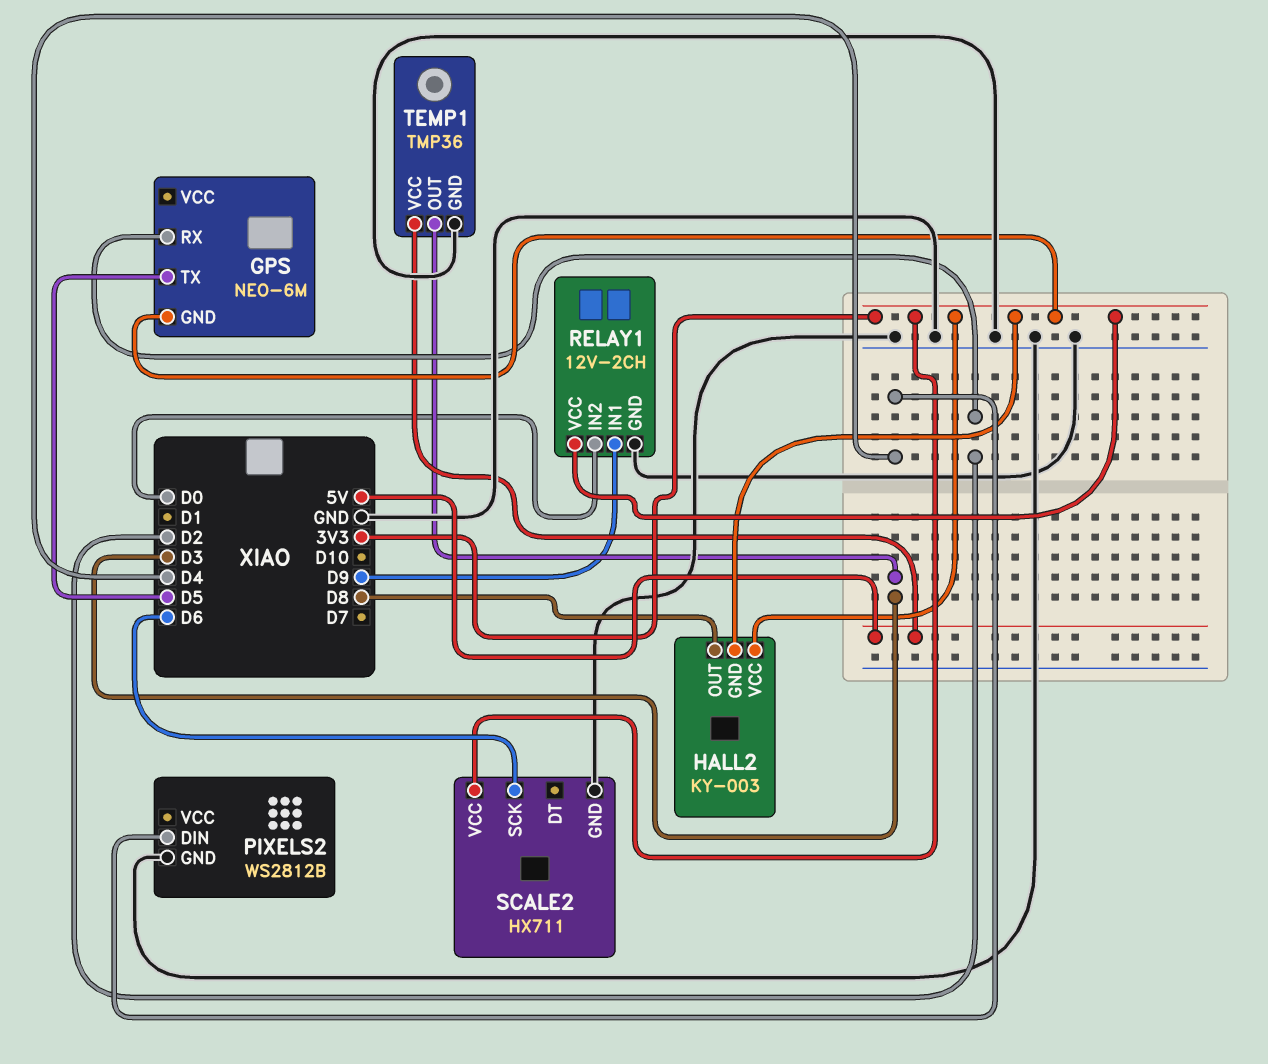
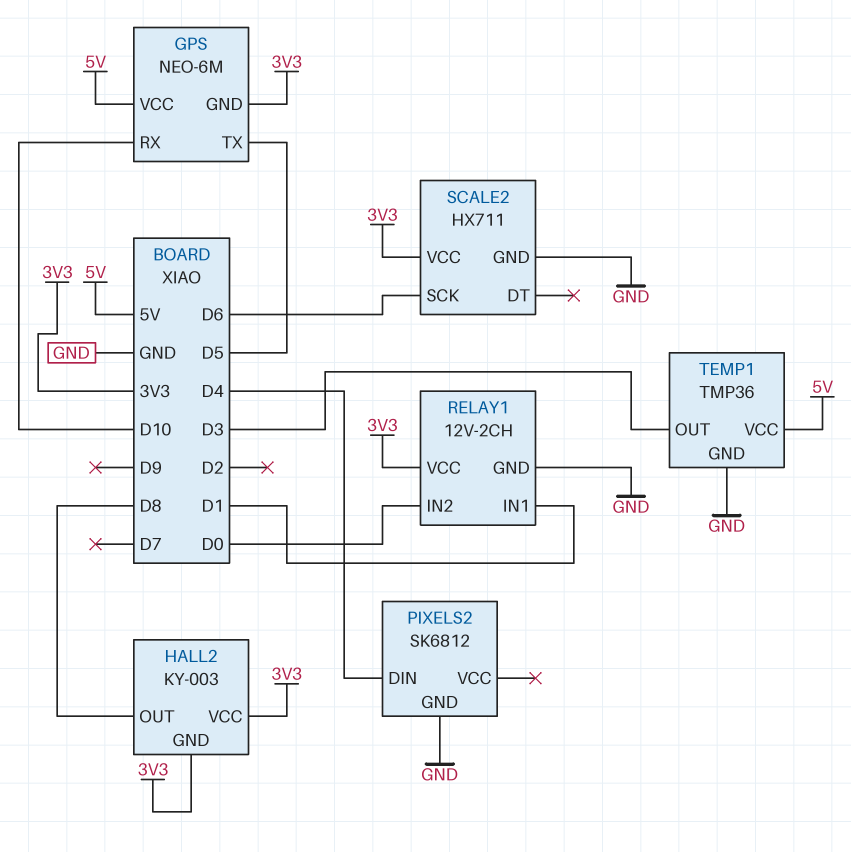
GPS pin RX: D2 -> D10
GPS pin VCC: none -> 5V
PIXELS2: WS2812B -> SK6812
RELAY1 pin IN1: D9 -> D1

